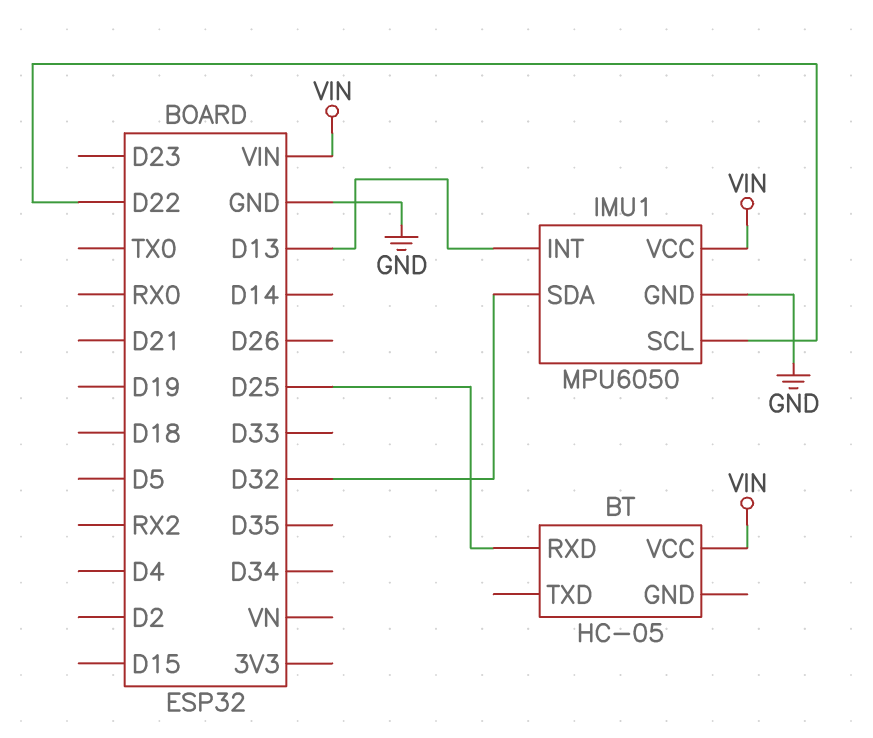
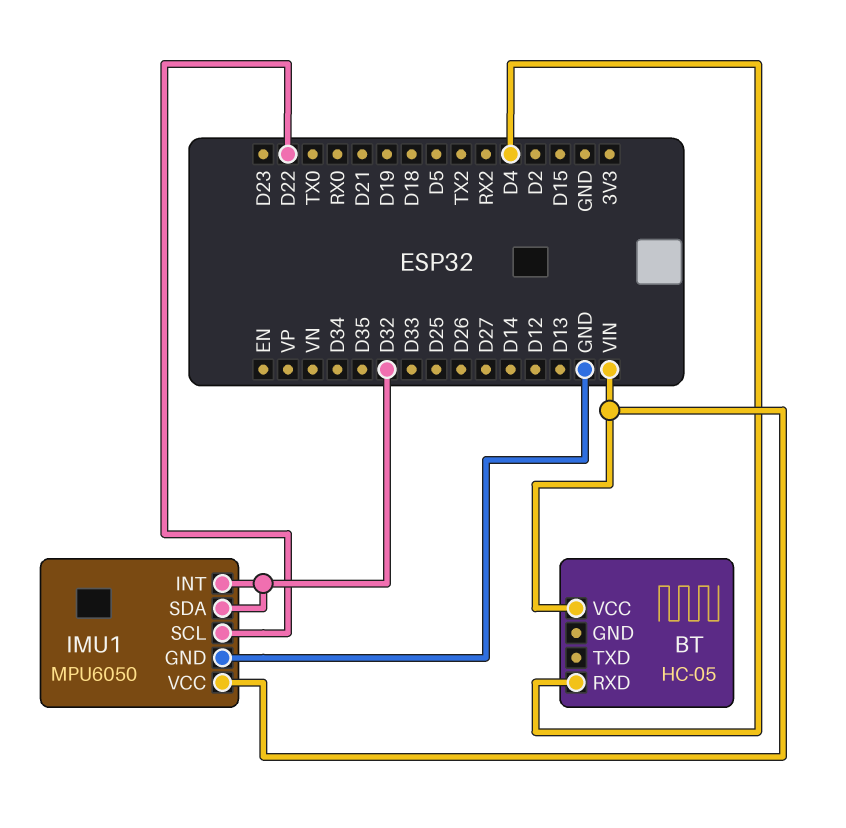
BT pin RXD: D25 -> D4
IMU1 pin INT: D13 -> D32

